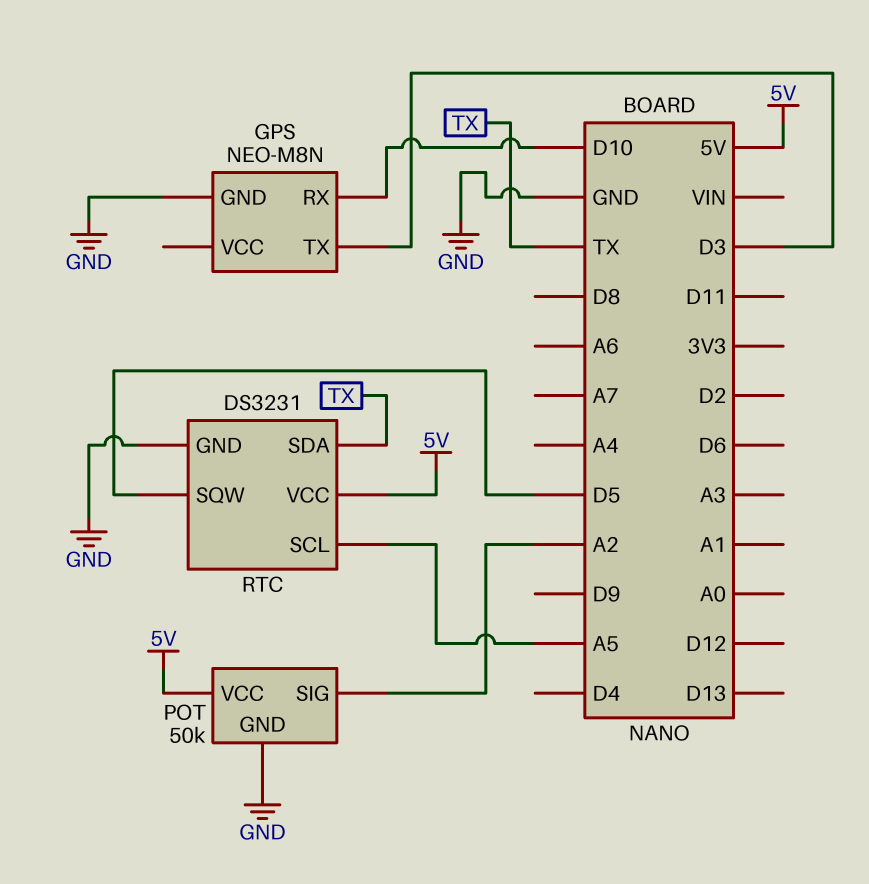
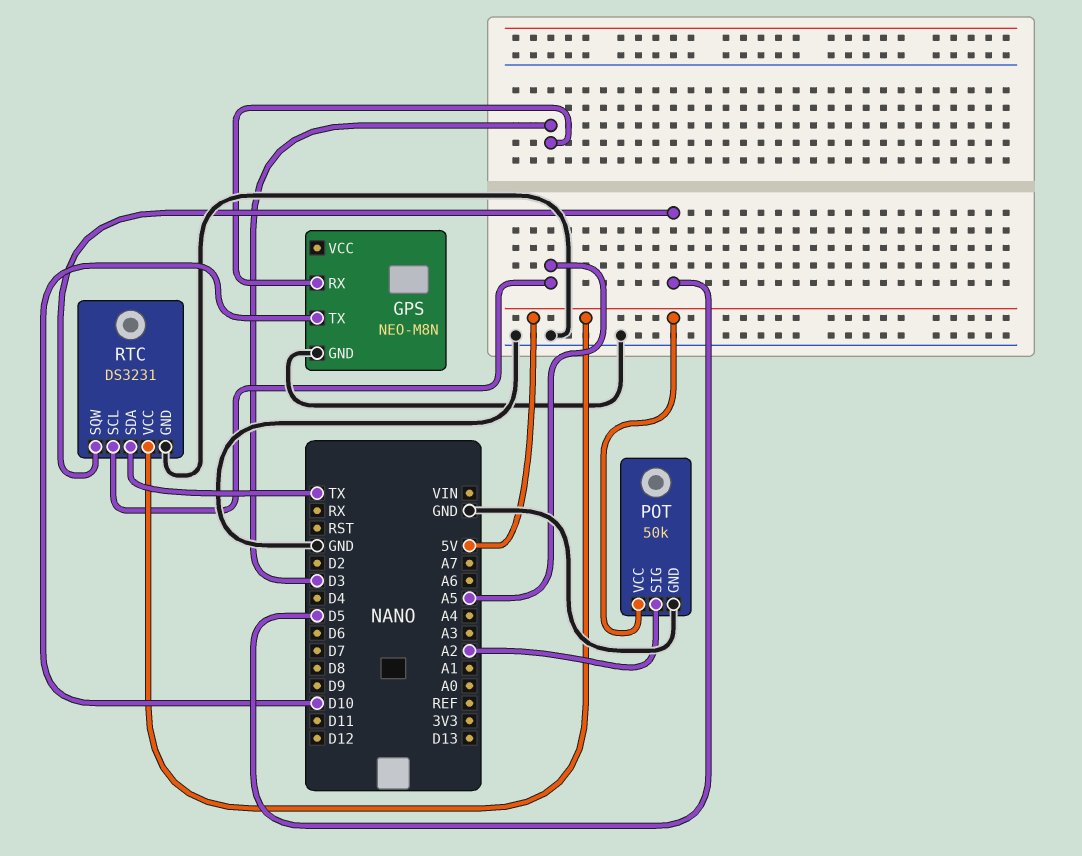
GPS pin RX: D10 -> D3
GPS pin TX: D3 -> D10

